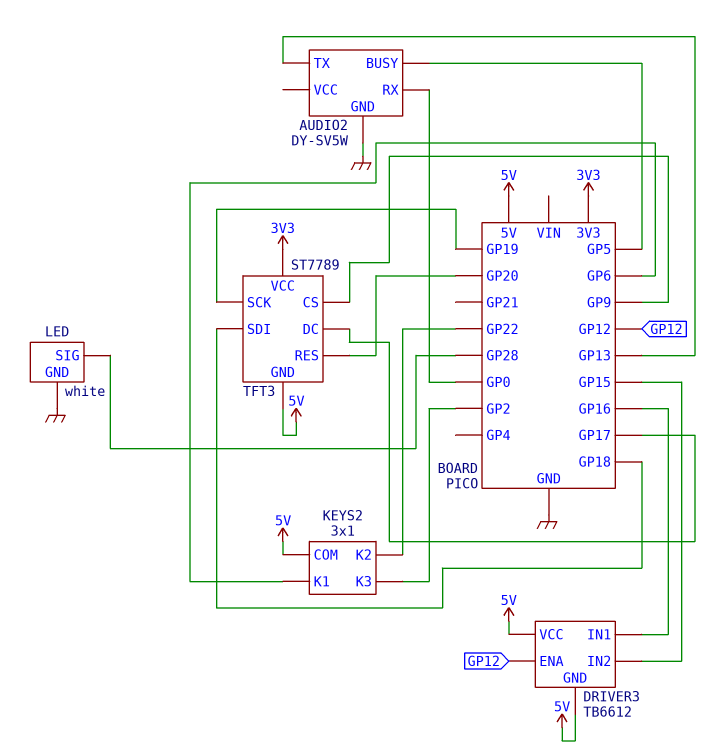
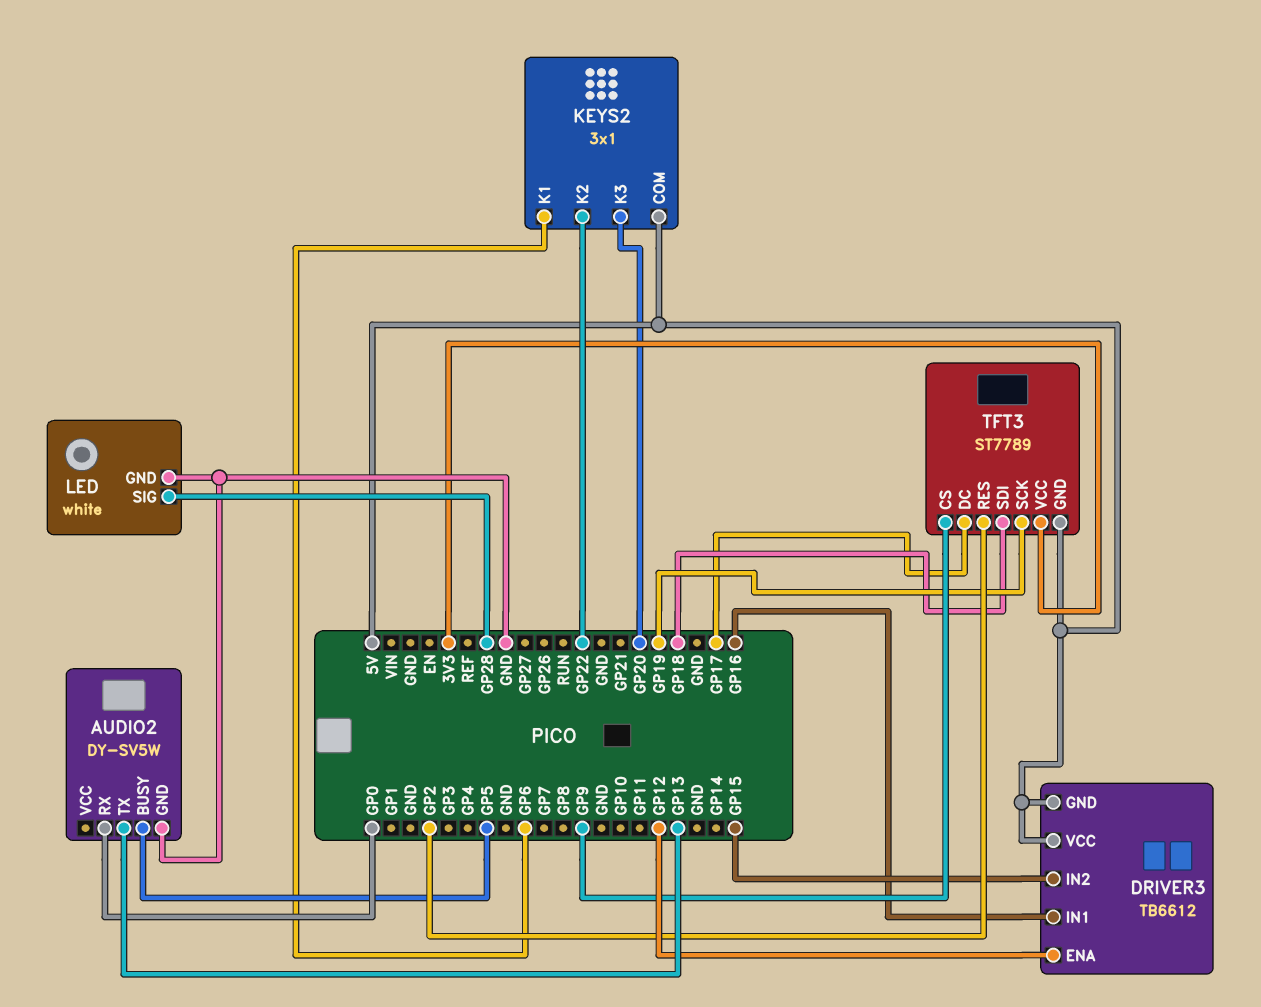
KEYS2 pin K3: GP2 -> GP20
TFT3 pin RES: GP20 -> GP2

